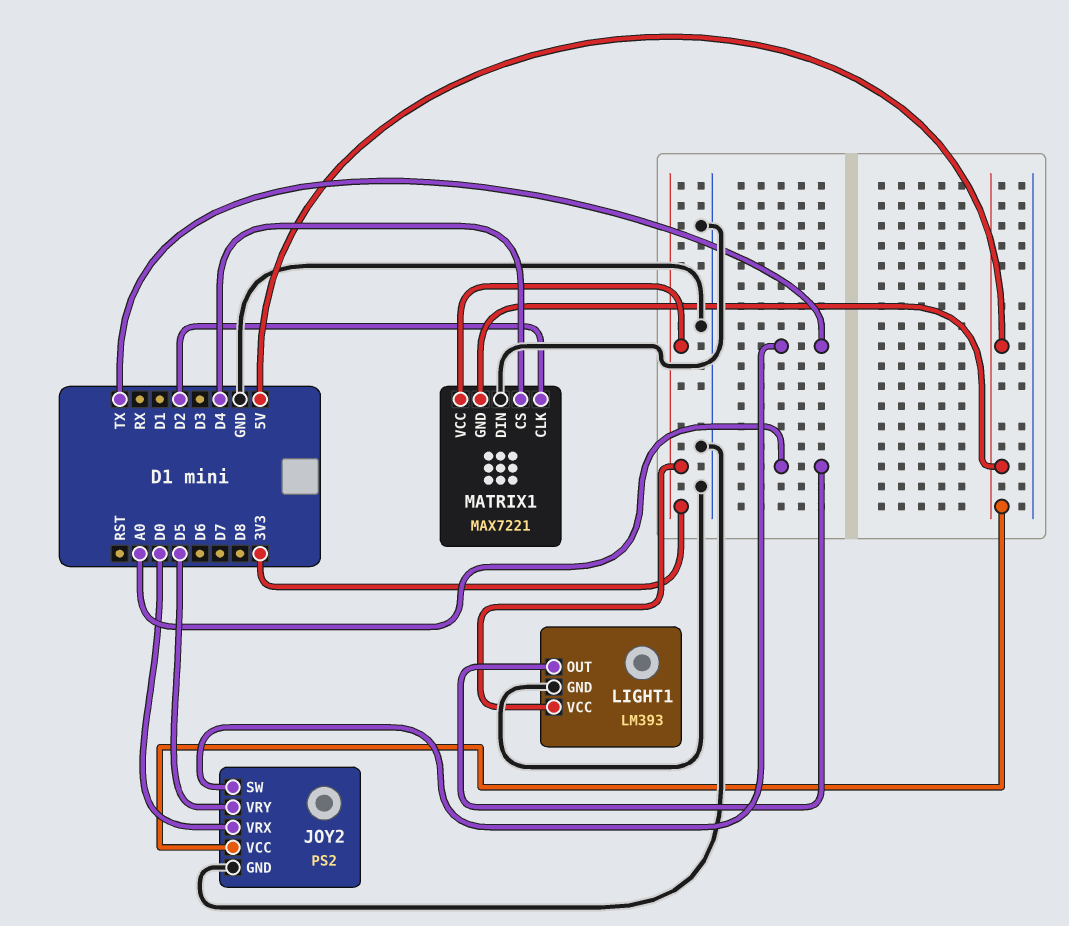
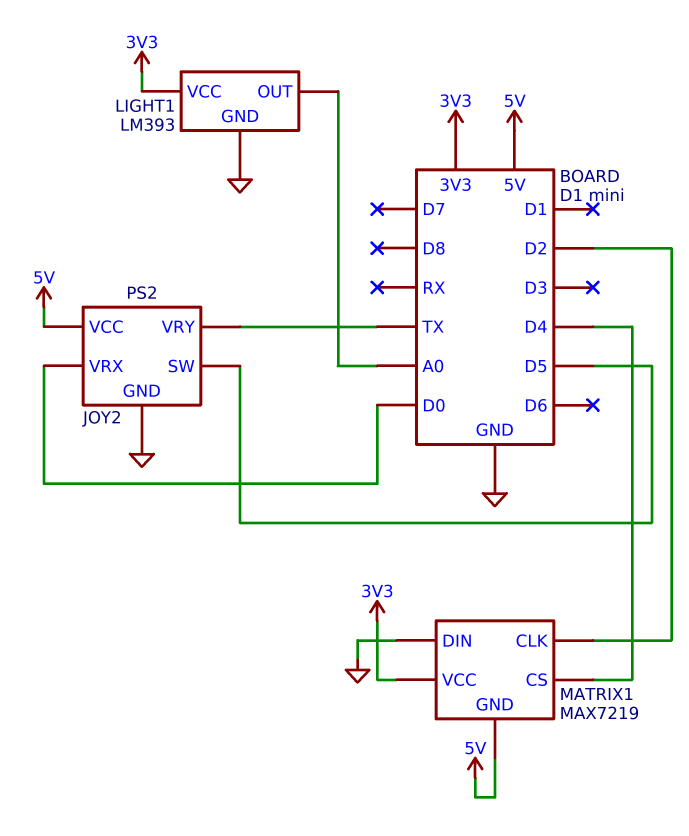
JOY2 pin SW: TX -> D5
JOY2 pin VRY: D5 -> TX
MATRIX1: MAX7221 -> MAX7219

